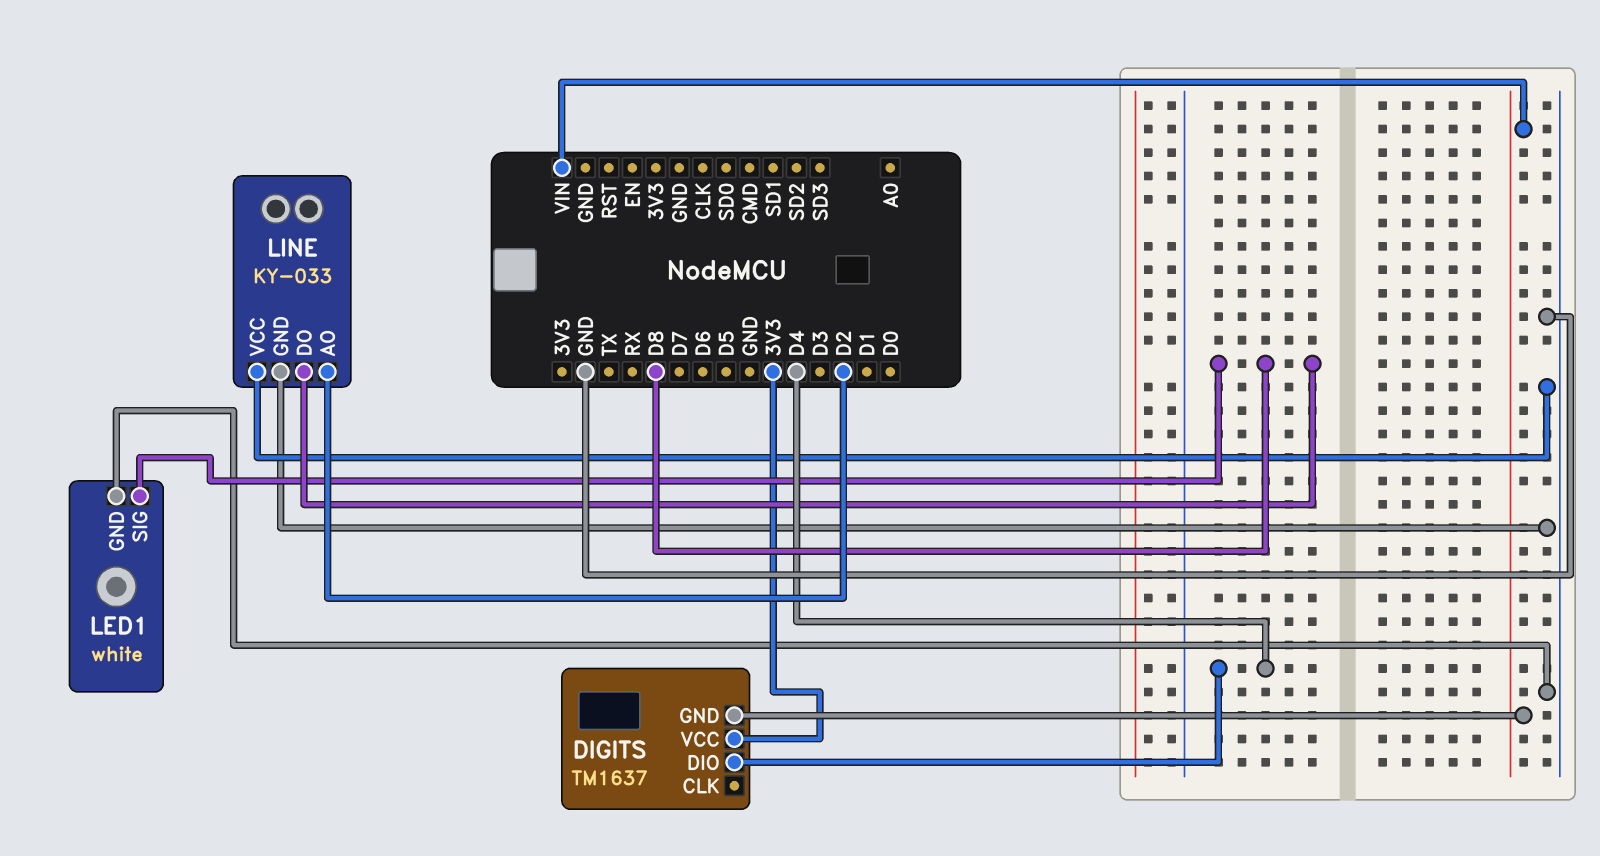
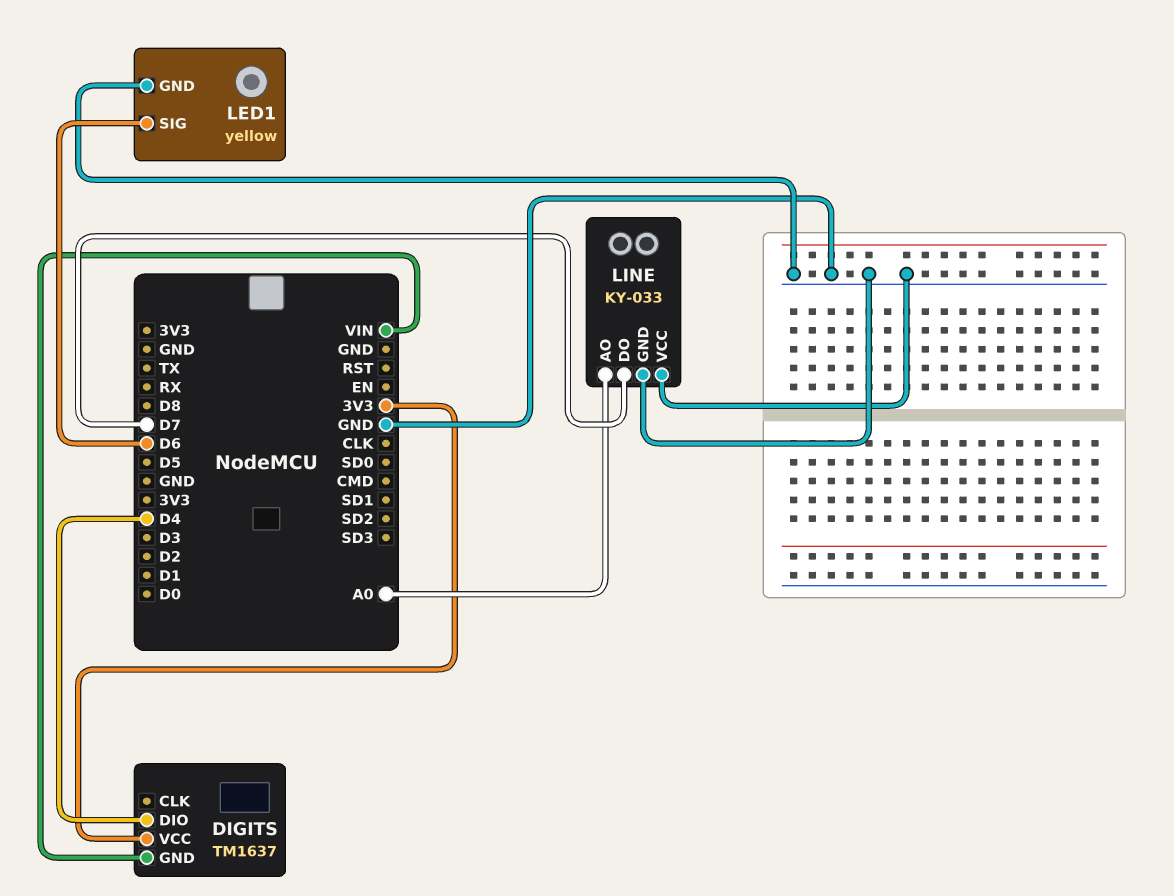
LED1: white -> yellow
LED1 pin SIG: D8 -> D6
LINE pin AO: D2 -> A0
LINE pin DO: D8 -> D7

